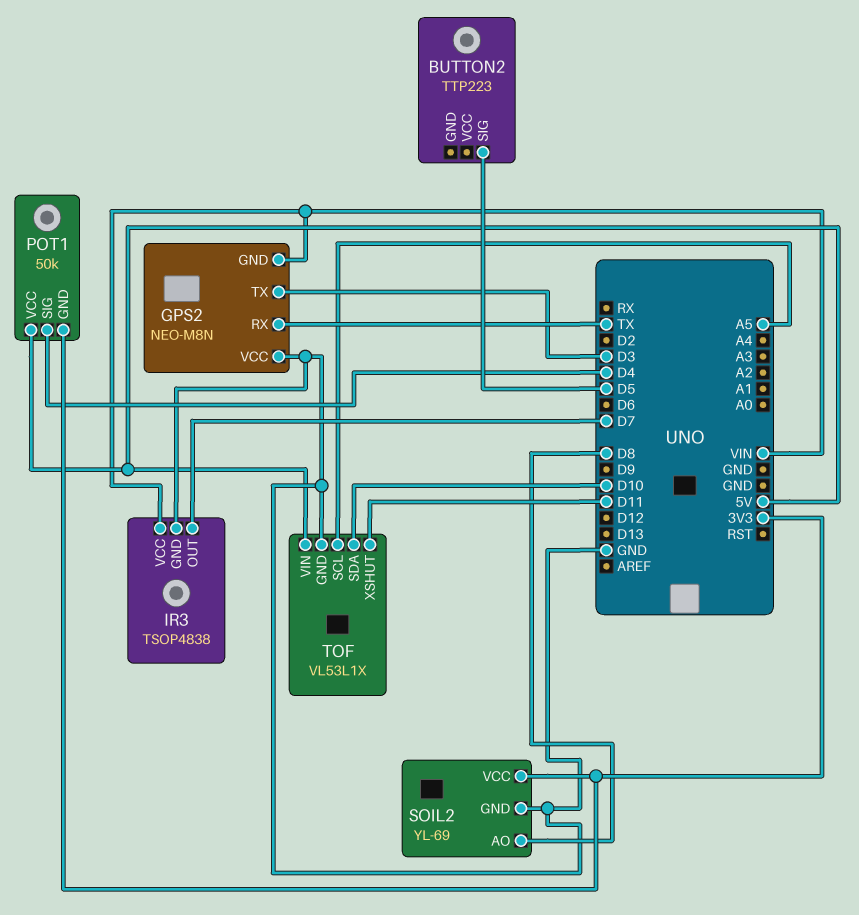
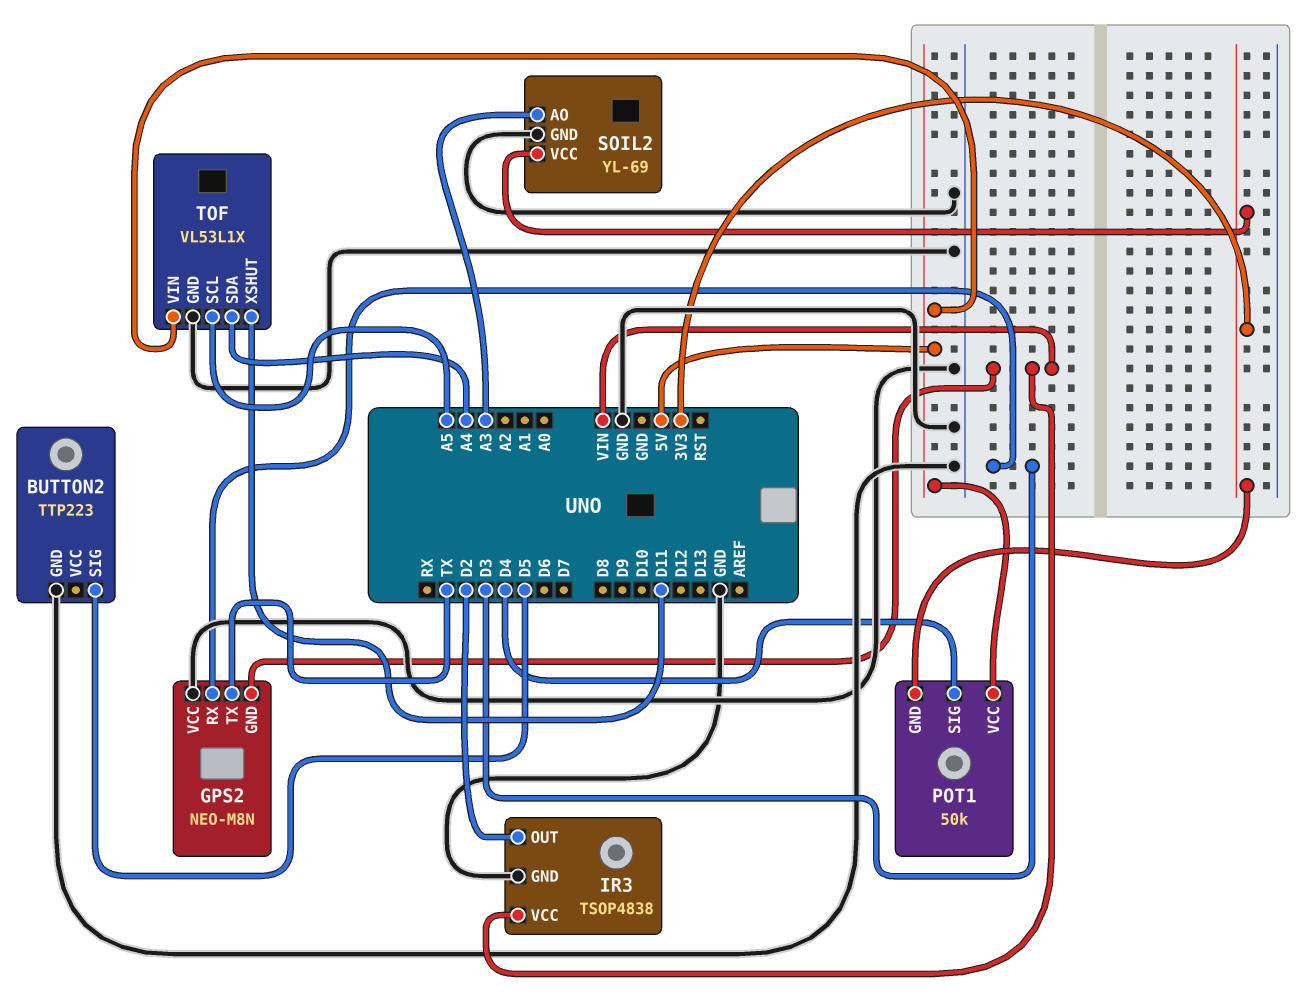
BUTTON2 pin GND: none -> GND
GPS2 pin RX: TX -> D3
GPS2 pin TX: D3 -> TX
IR3 pin OUT: D7 -> D2
SOIL2 pin AO: D8 -> A3
TOF pin SDA: D10 -> A4

